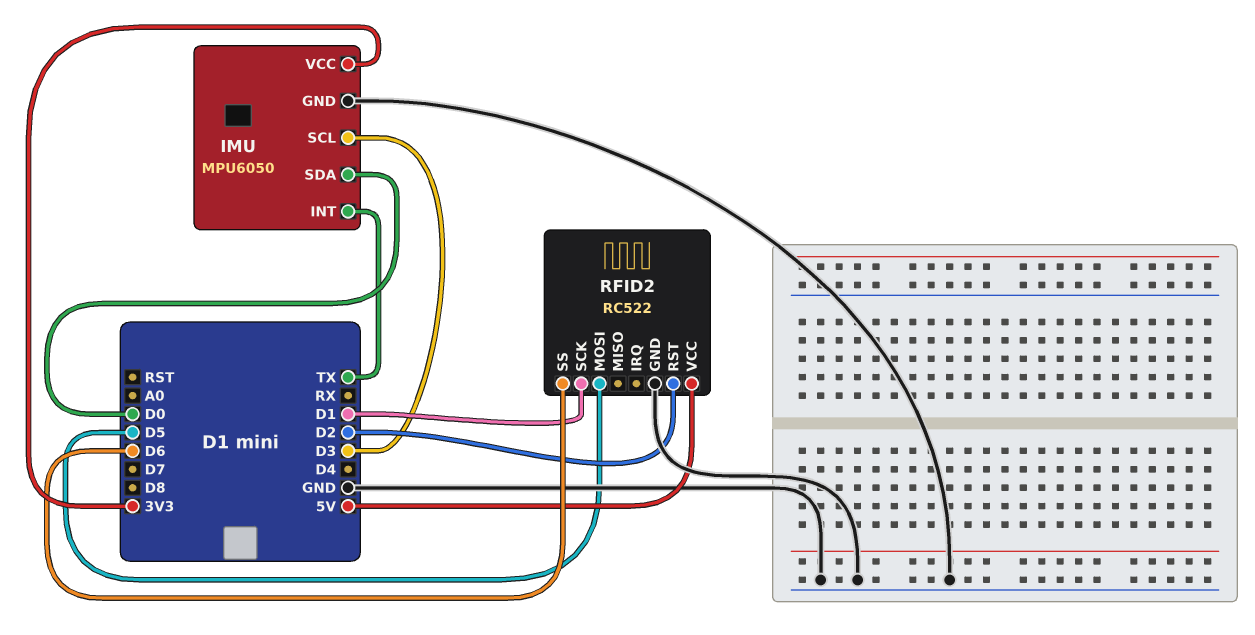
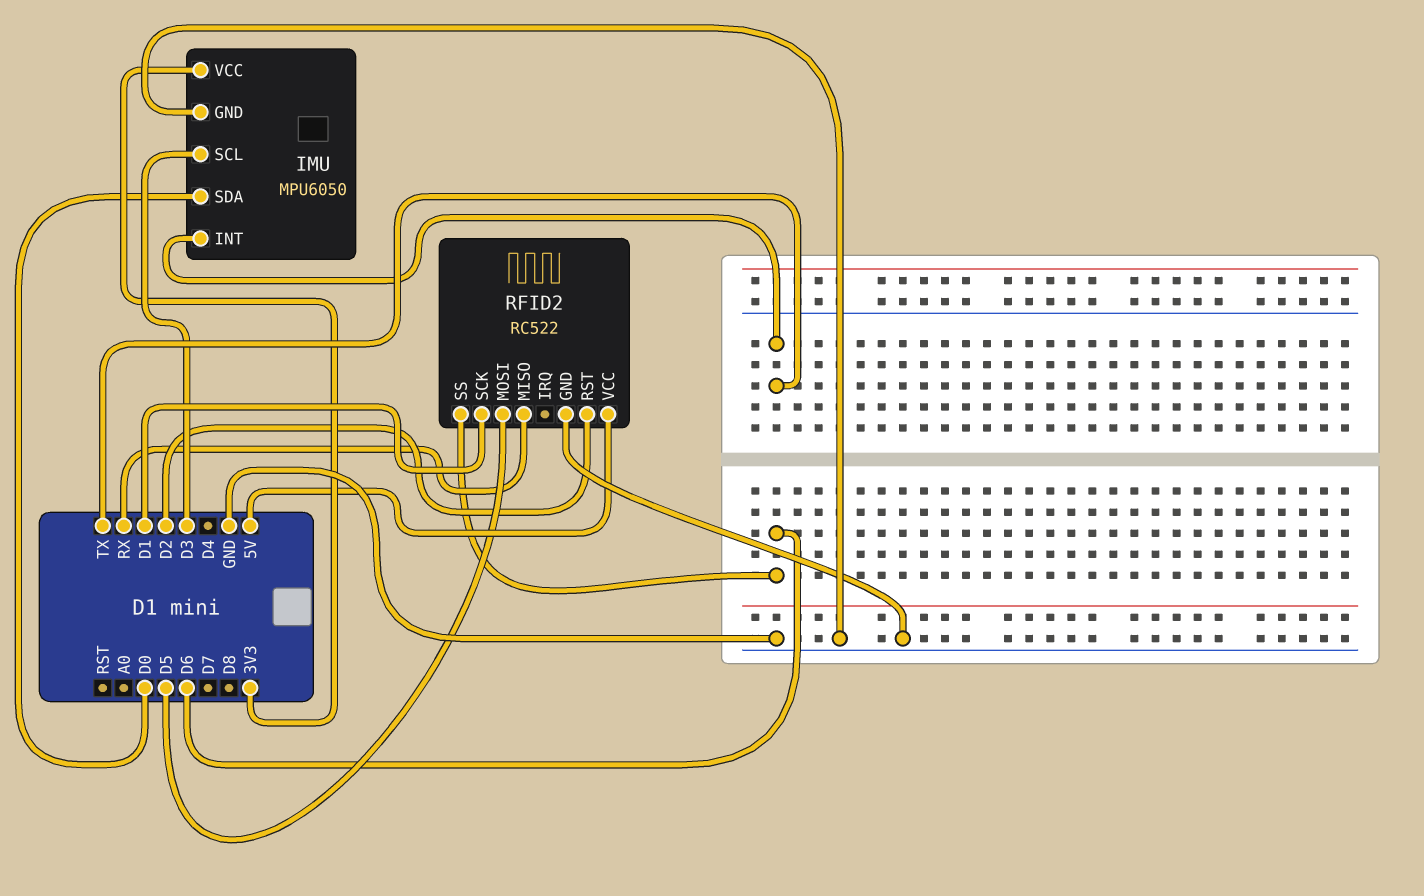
RFID2 pin MISO: none -> RX

